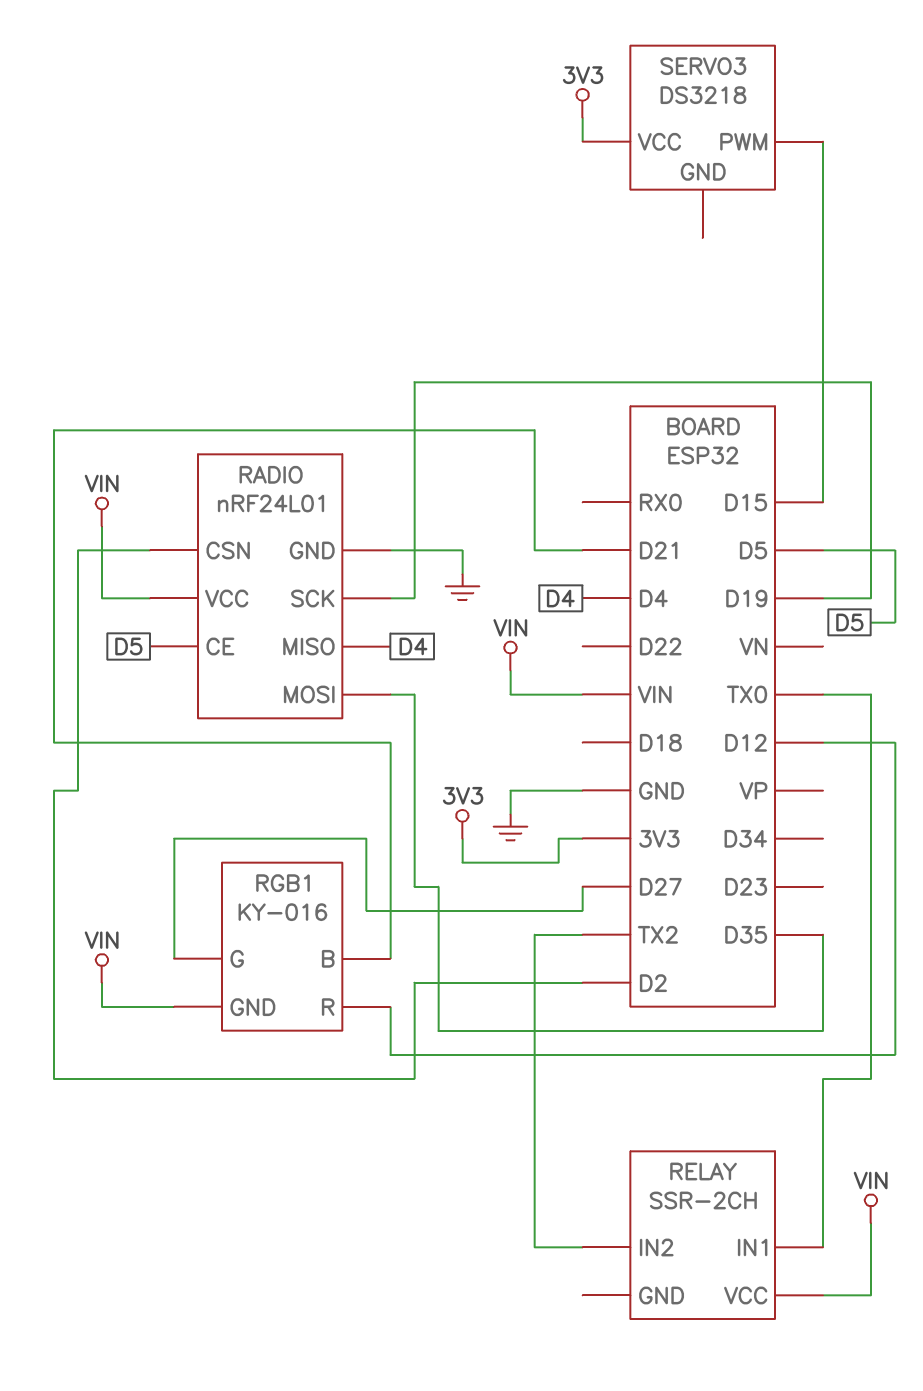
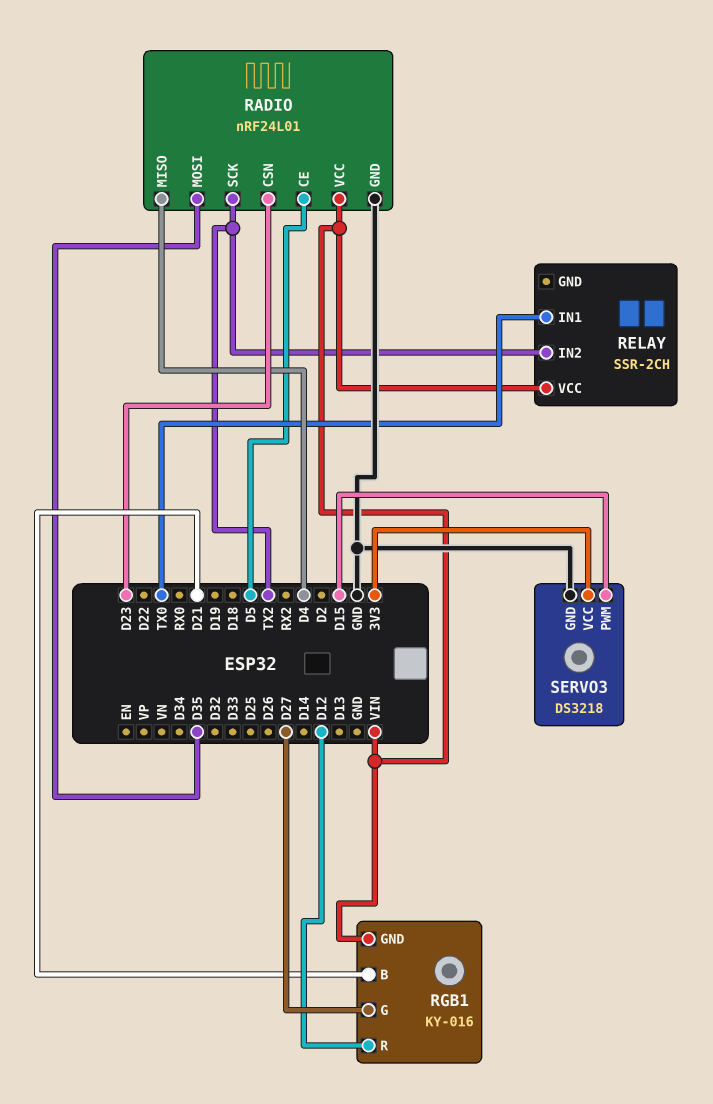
RADIO pin CSN: D2 -> D23
RADIO pin SCK: D19 -> TX2
SERVO3 pin GND: none -> GND

